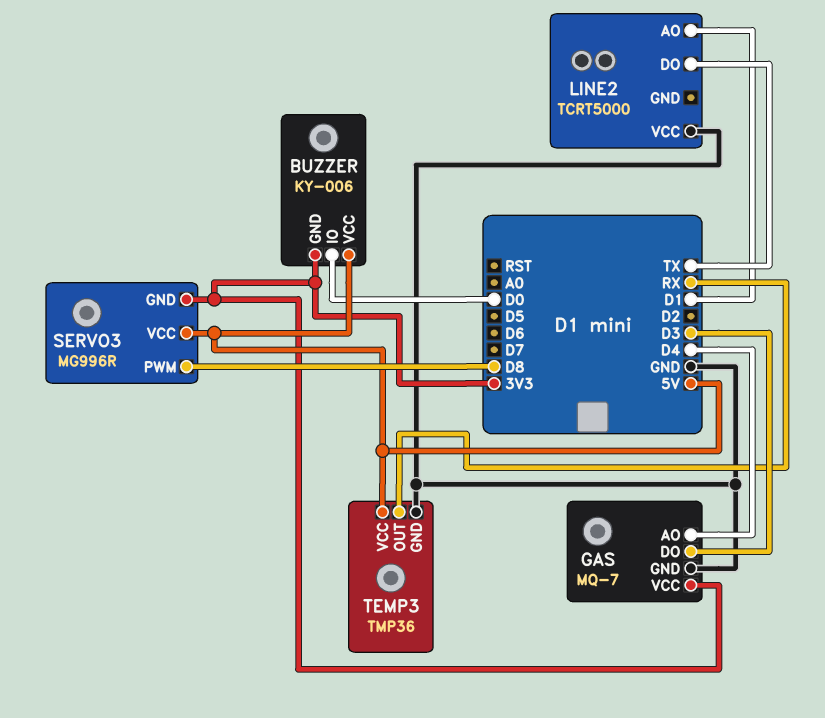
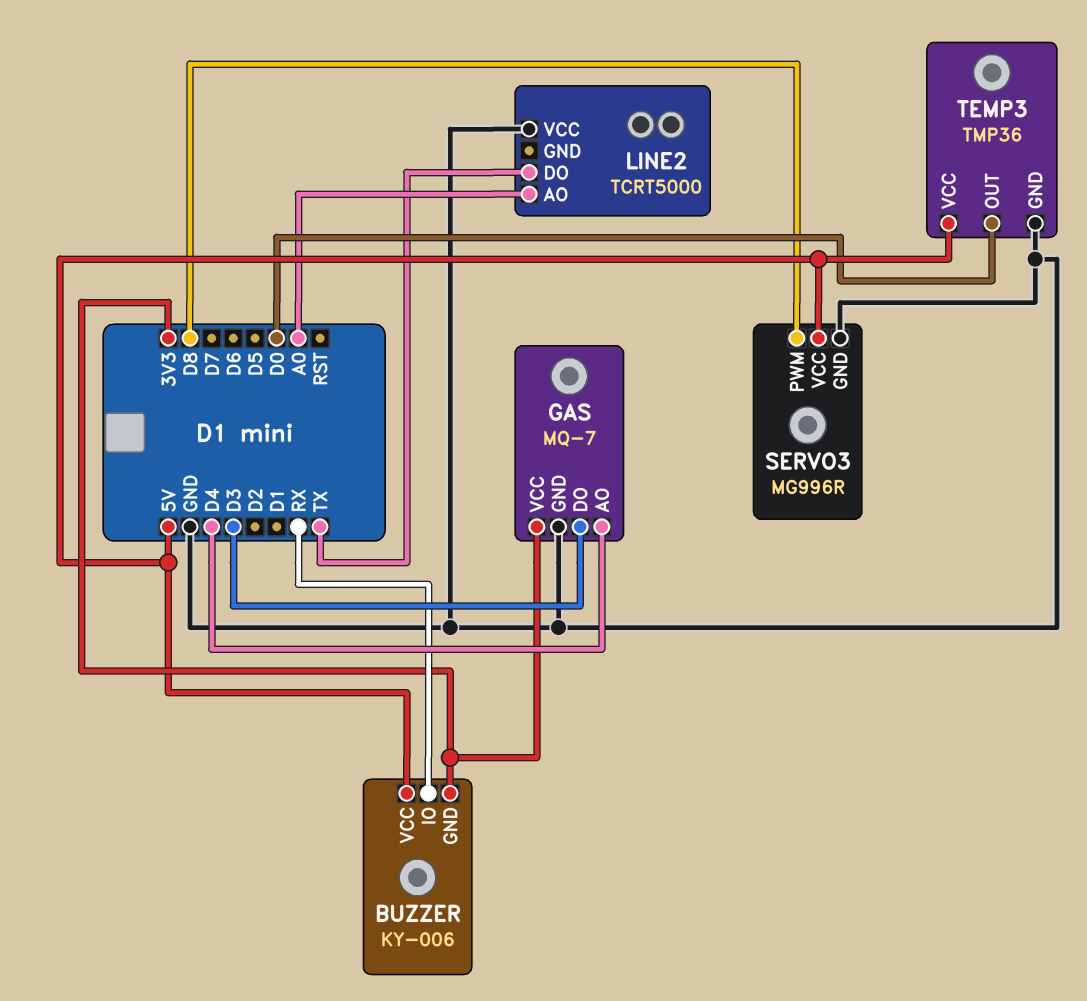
BUZZER pin IO: D0 -> RX
LINE2 pin AO: D1 -> A0
SERVO3 pin GND: 3V3 -> GND
TEMP3 pin OUT: RX -> D0

